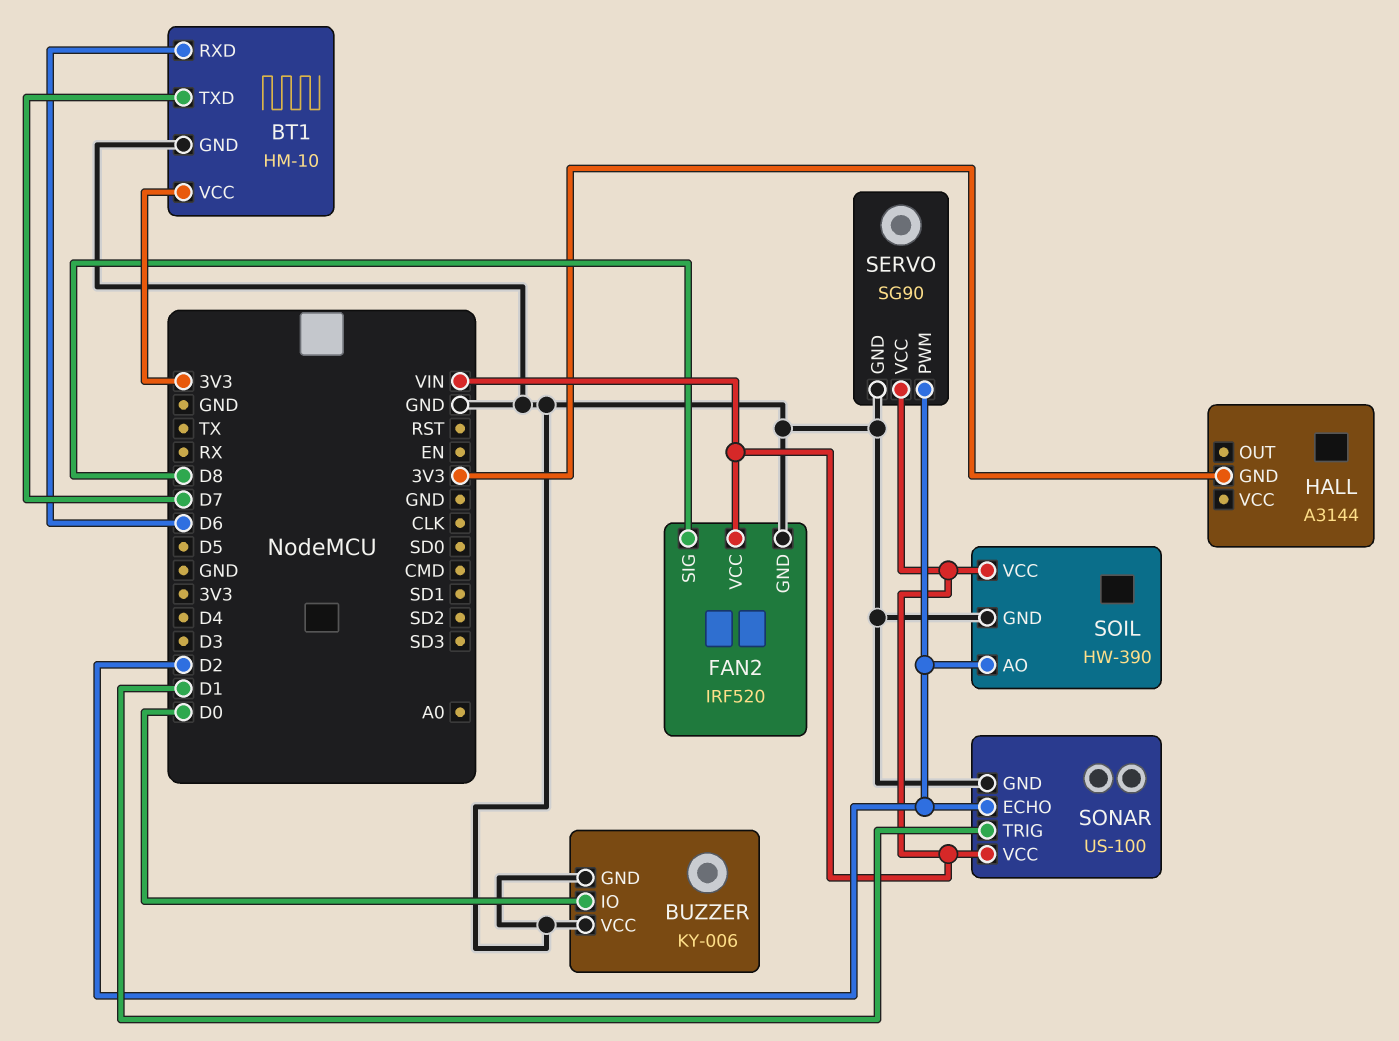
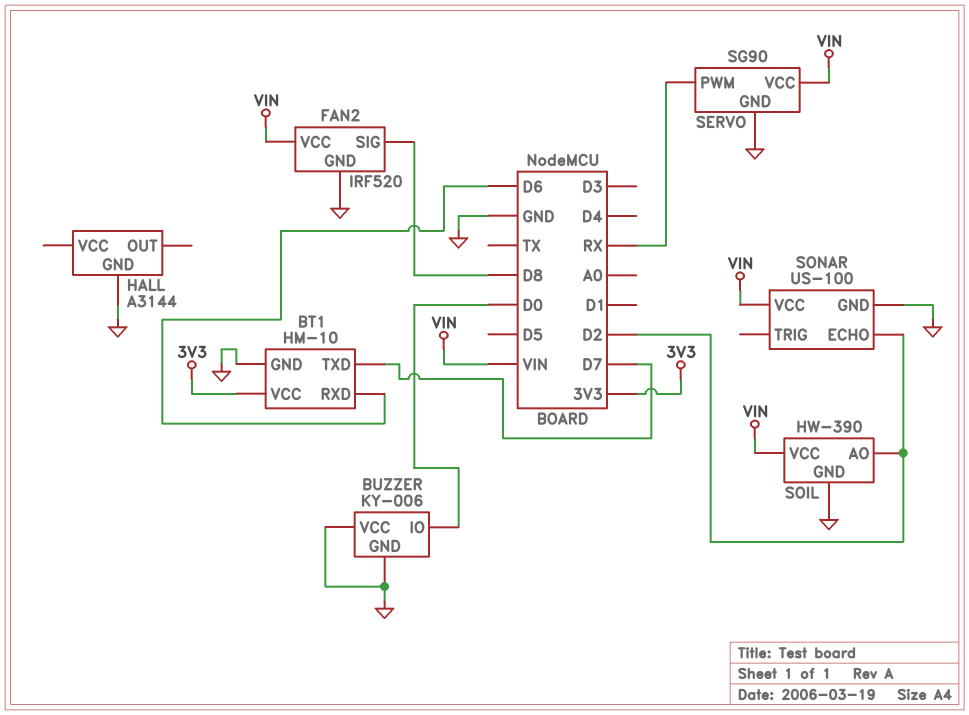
HALL pin GND: 3V3 -> GND
SERVO pin PWM: D2 -> RX
SONAR pin TRIG: D1 -> none

